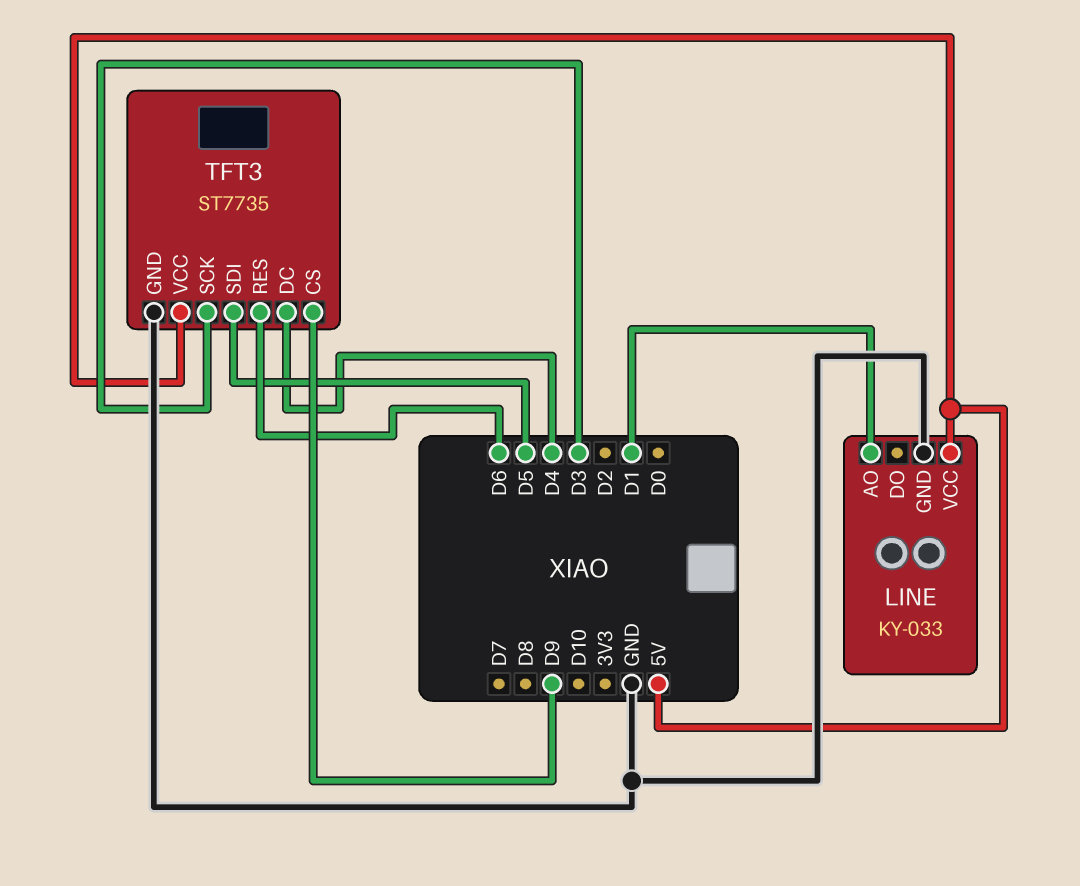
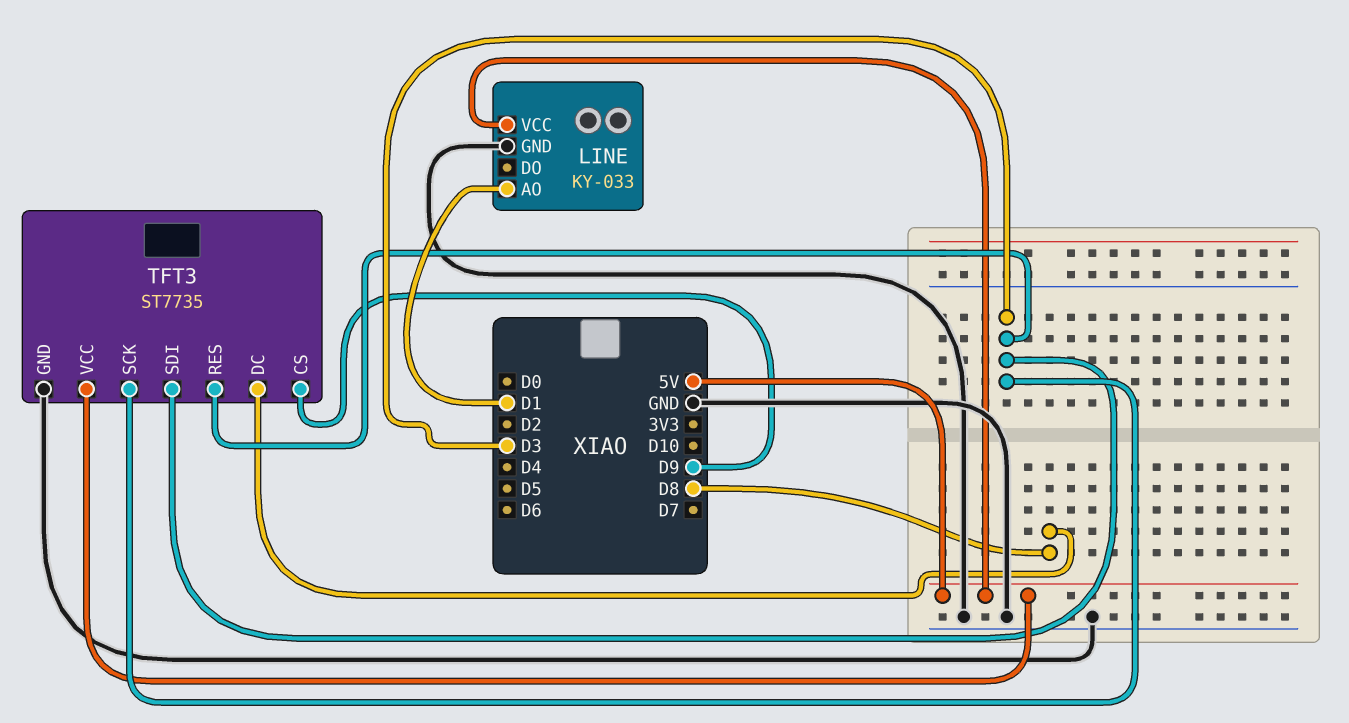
TFT3 pin DC: D4 -> D8
TFT3 pin RES: D6 -> D3
TFT3 pin SDI: D5 -> D3

